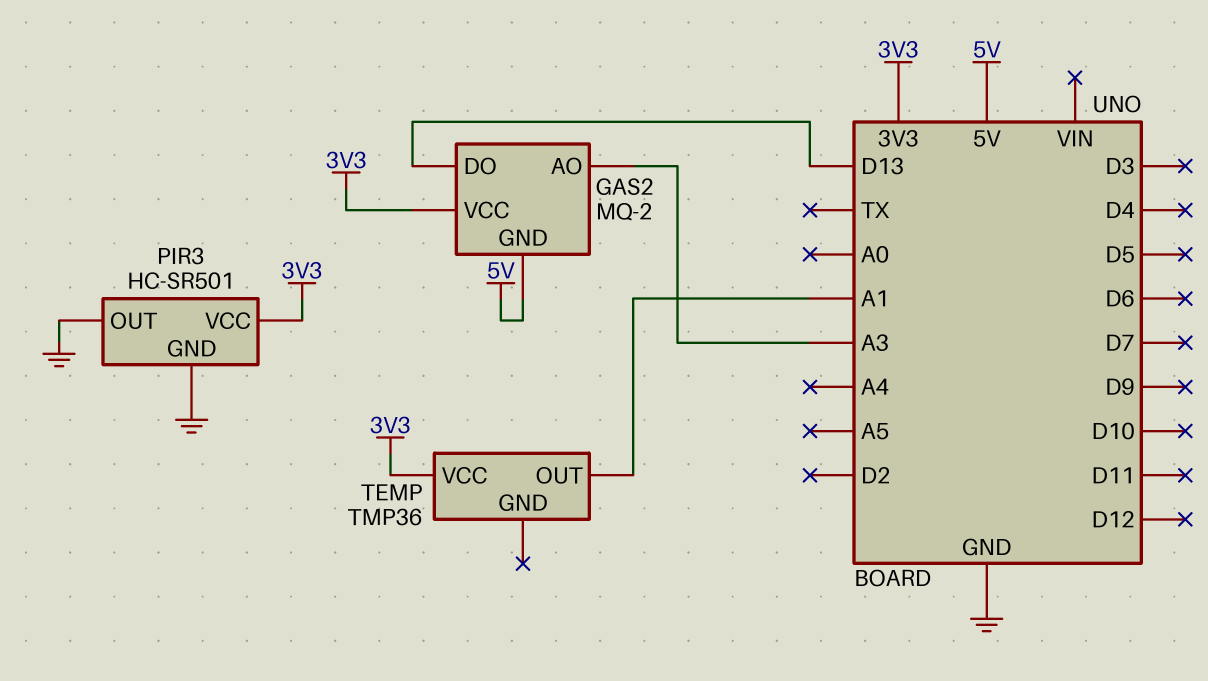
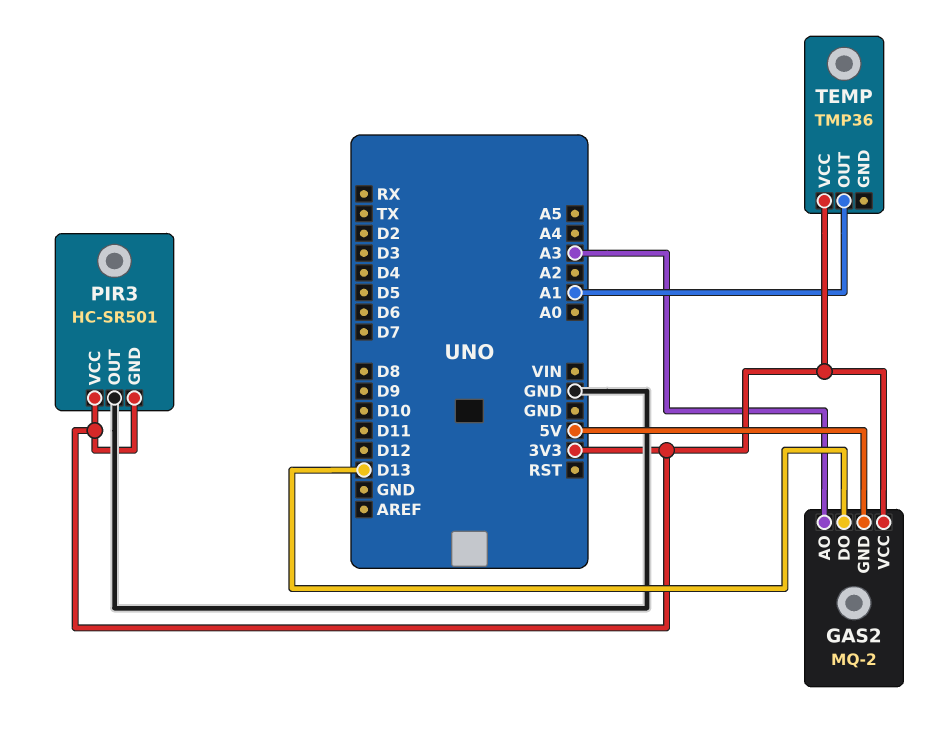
PIR3 pin GND: GND -> 3V3

